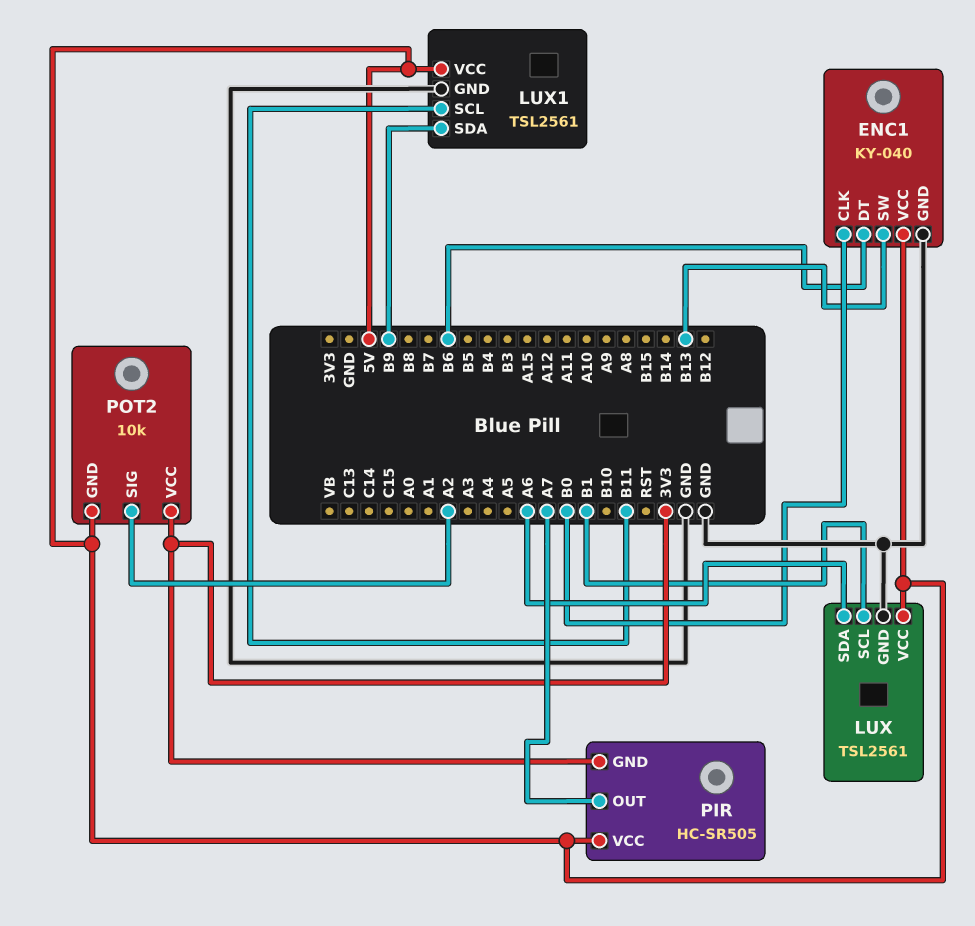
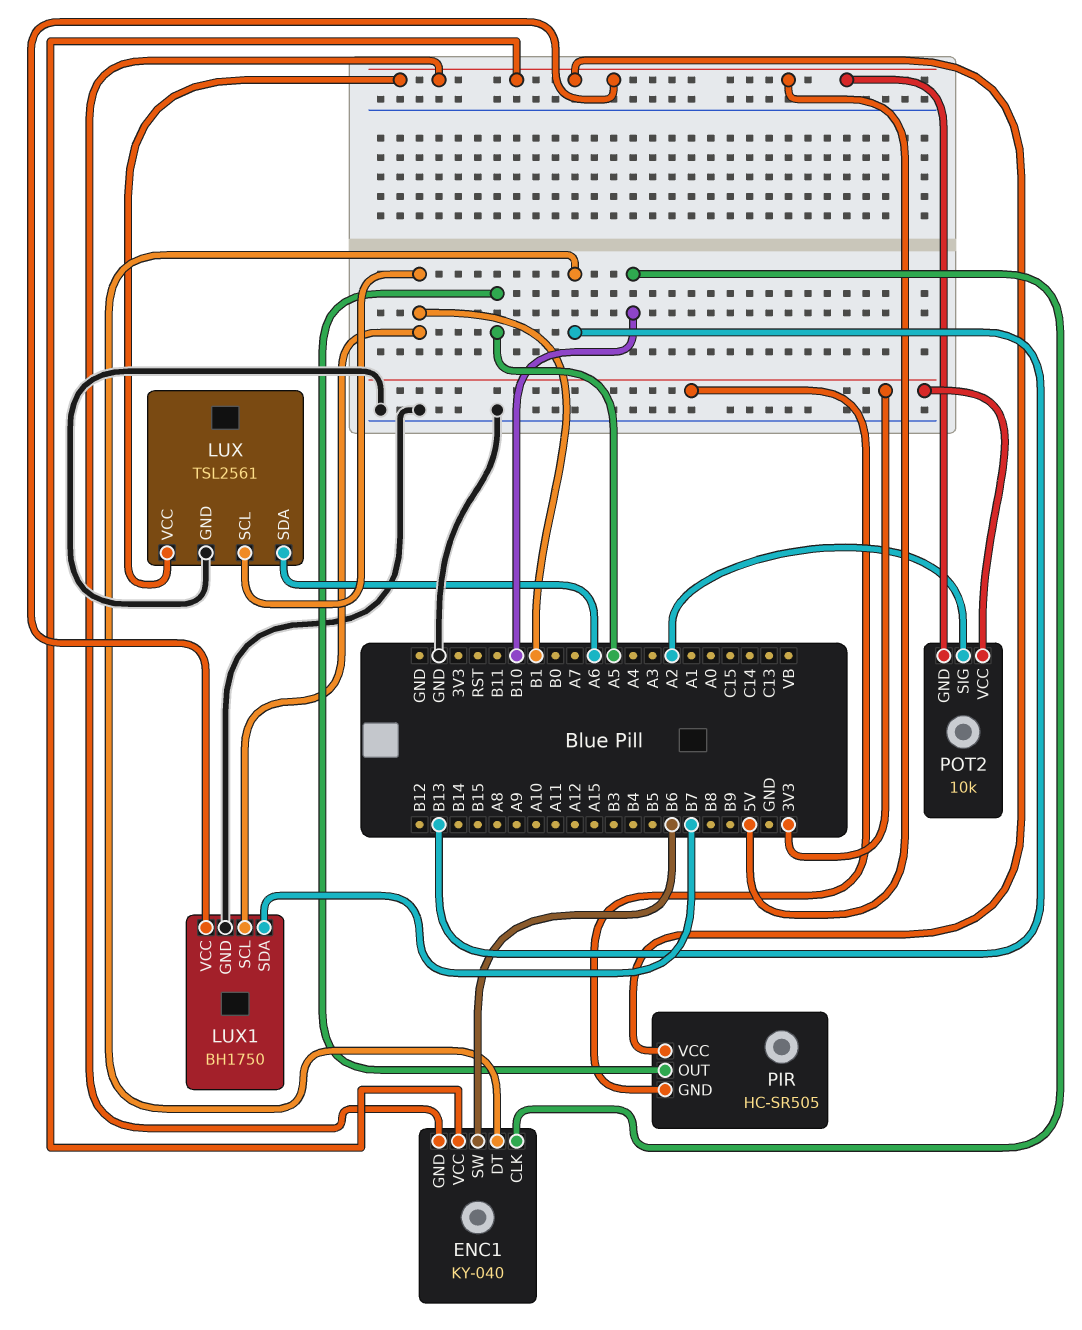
ENC1 pin CLK: B0 -> B10
ENC1 pin DT: B6 -> B13
ENC1 pin GND: GND -> 5V
ENC1 pin SW: B13 -> B6
LUX1: TSL2561 -> BH1750
LUX1 pin SCL: B11 -> B1
LUX1 pin SDA: B9 -> B7
PIR pin OUT: A7 -> A5

